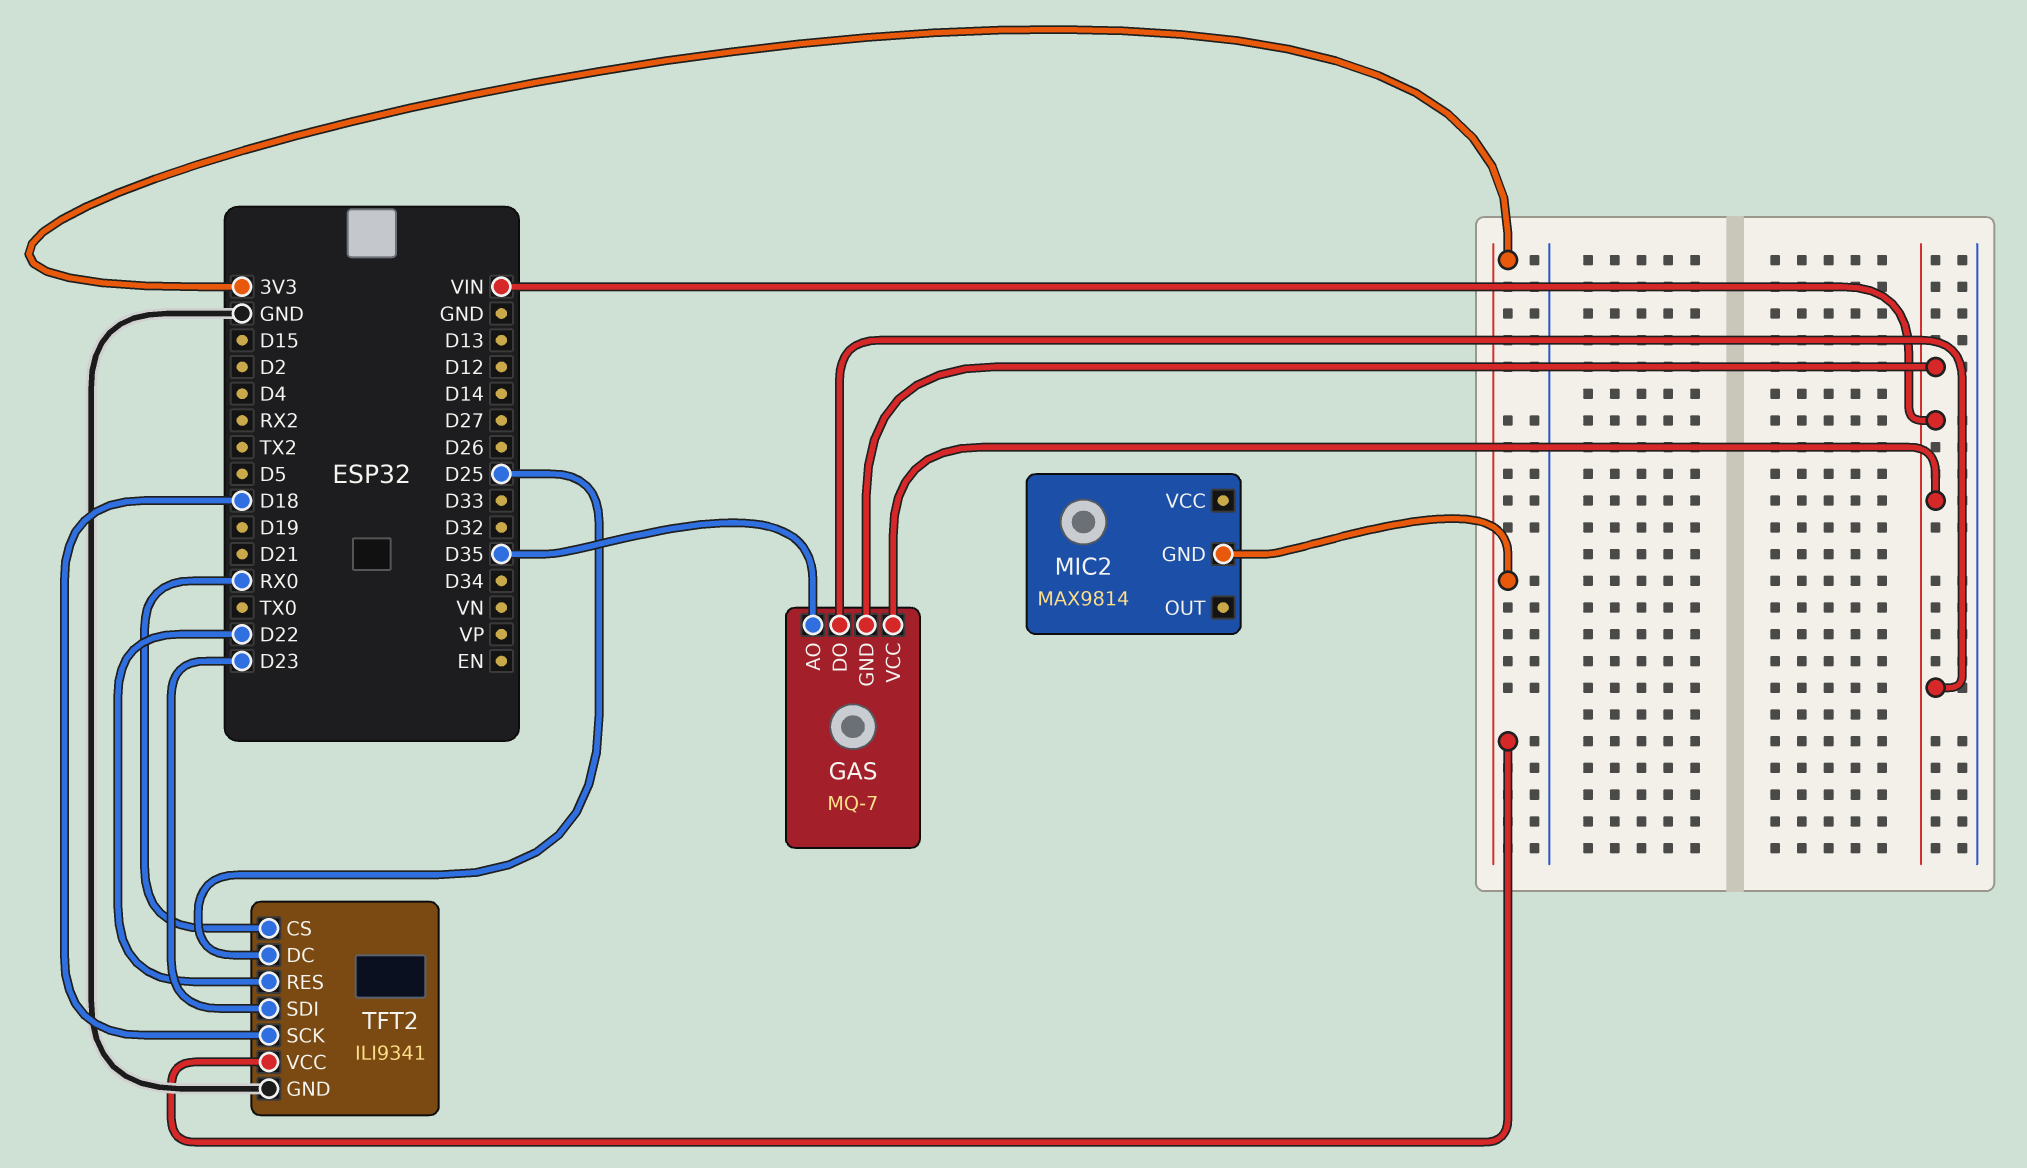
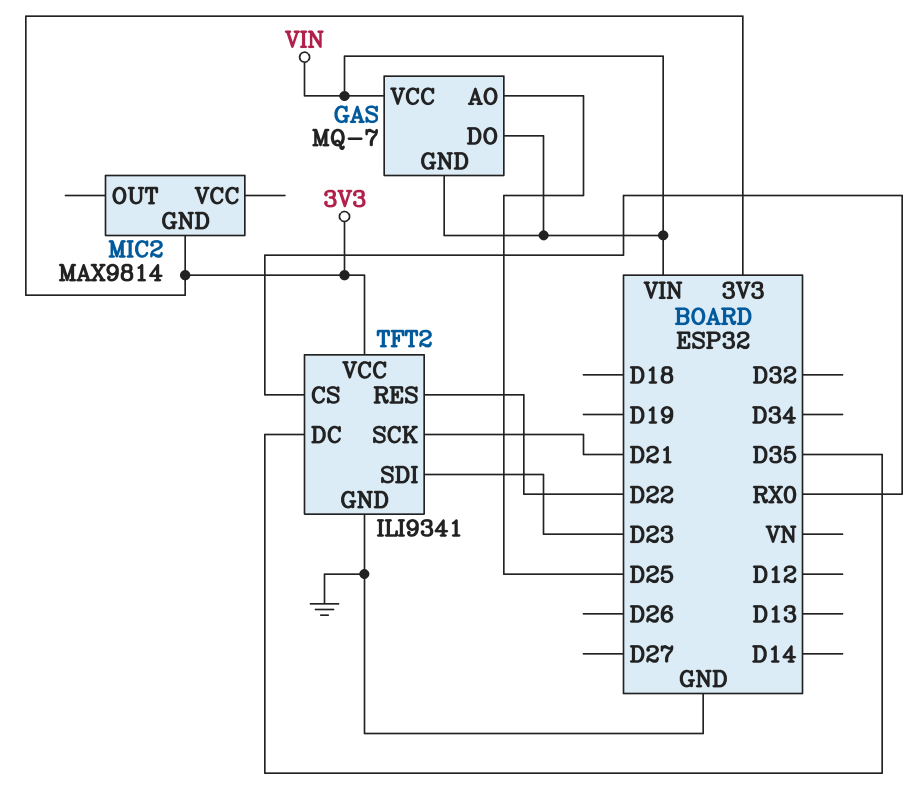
GAS pin AO: D35 -> D25
TFT2 pin DC: D25 -> D35
TFT2 pin SCK: D18 -> D21

